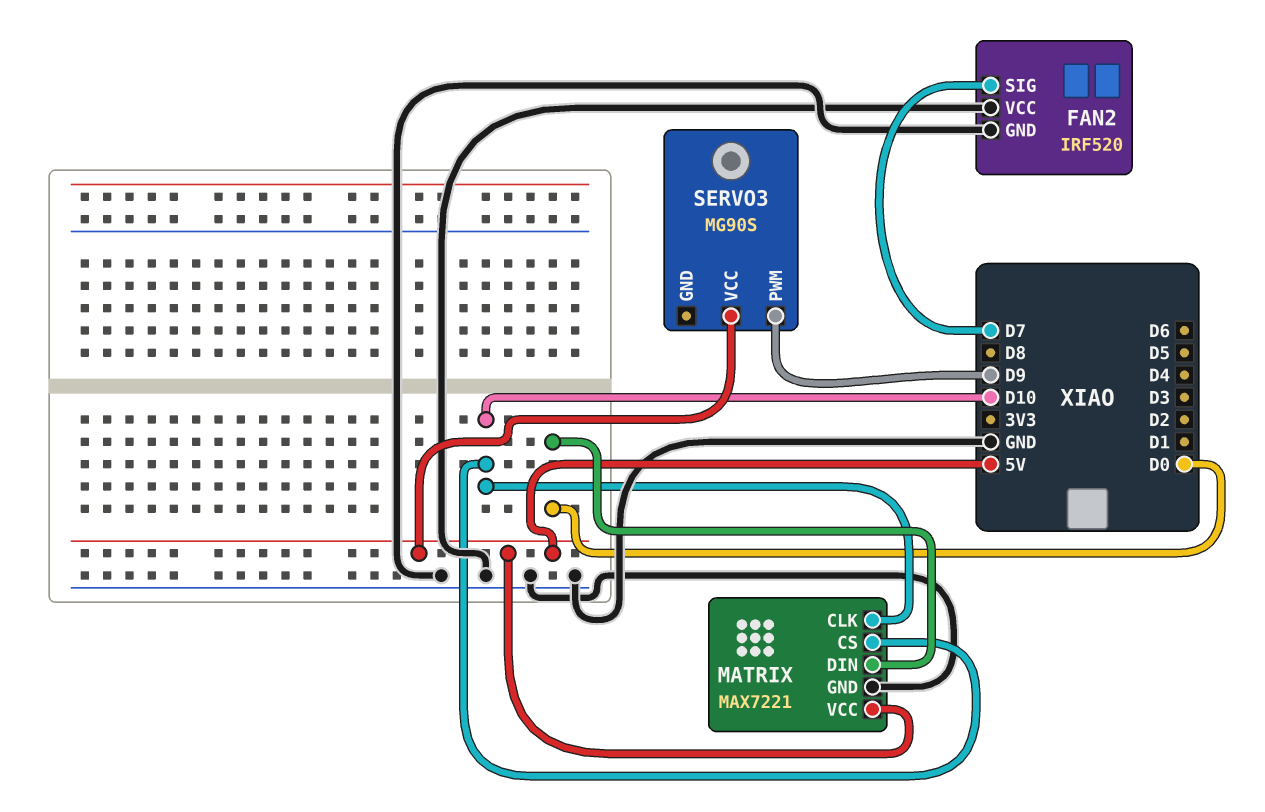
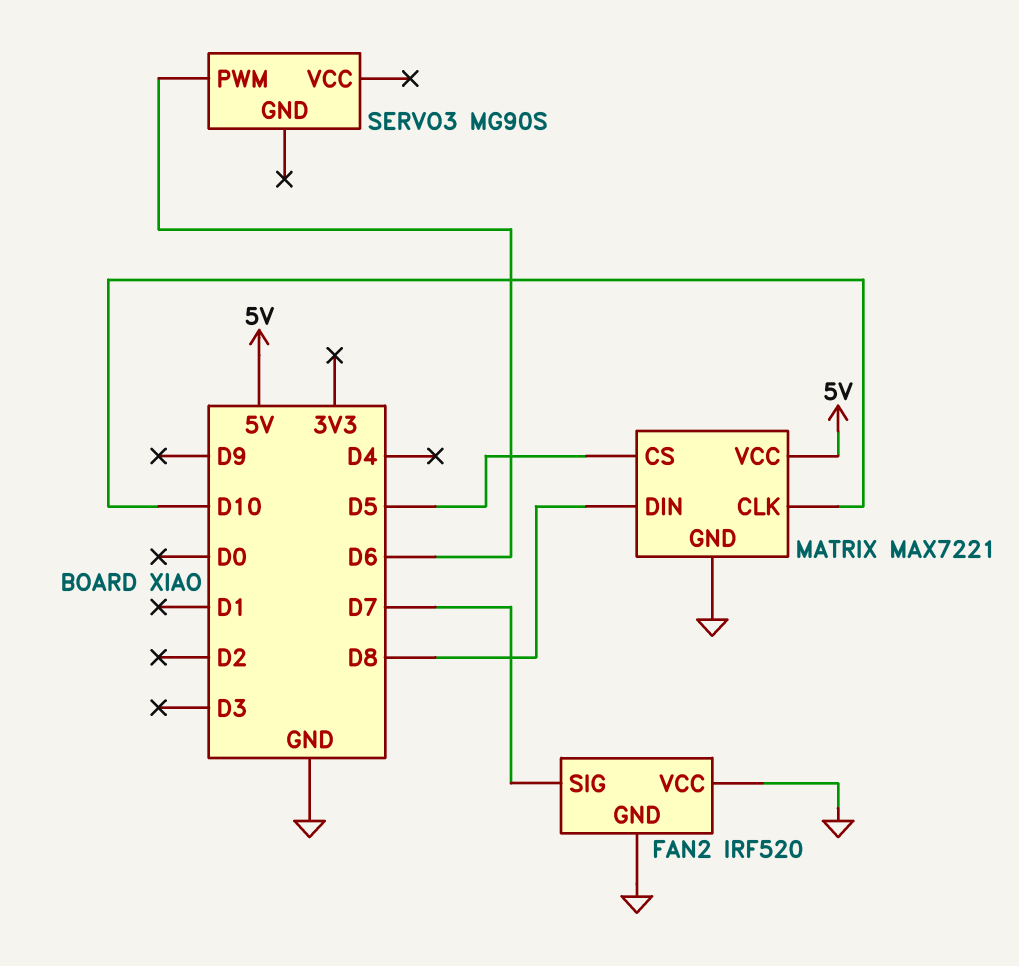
MATRIX pin CS: D10 -> D5
MATRIX pin DIN: D0 -> D8
SERVO3 pin PWM: D9 -> D6
SERVO3 pin VCC: 5V -> none

